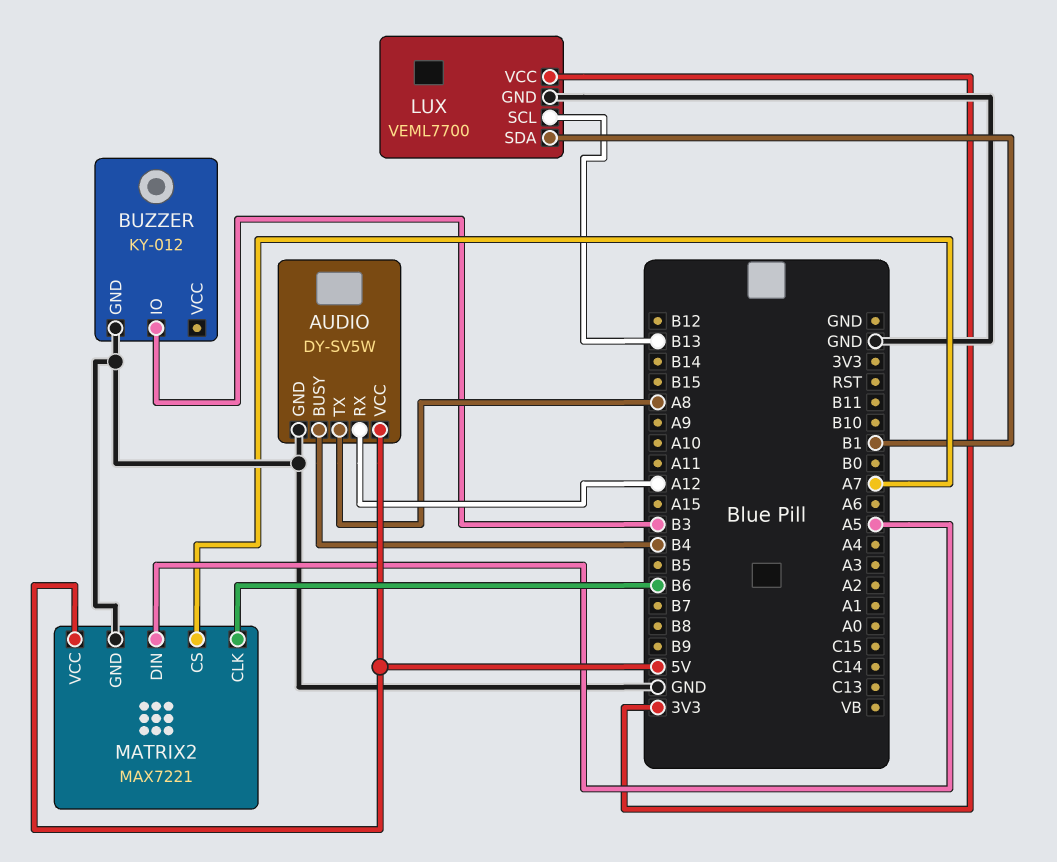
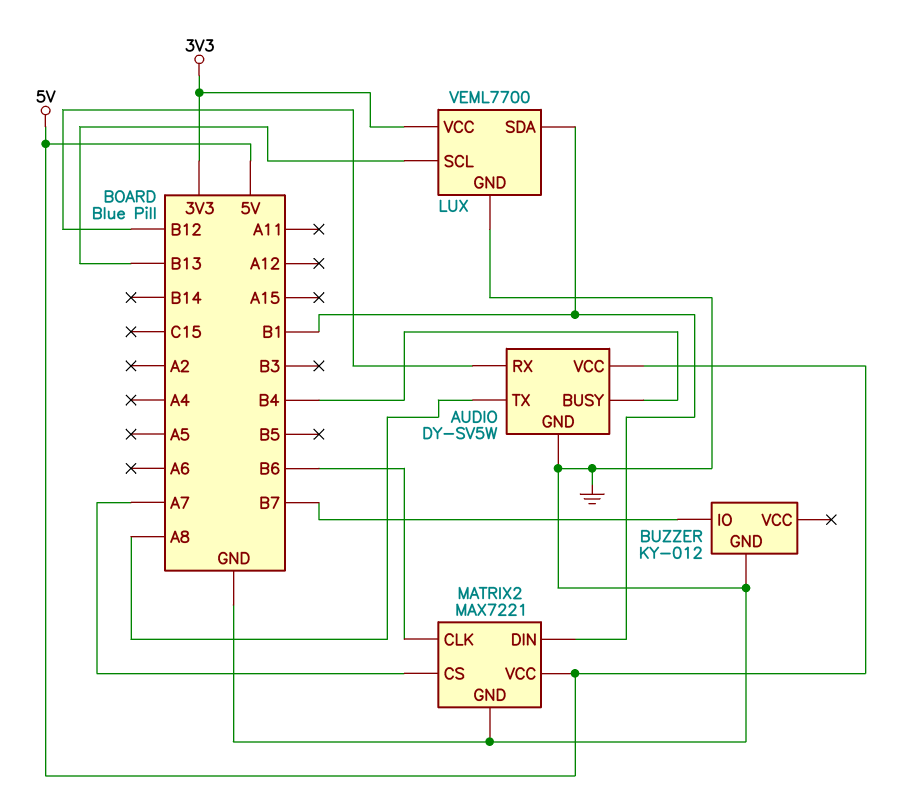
AUDIO pin RX: A12 -> B12
BUZZER pin IO: B3 -> B7
MATRIX2 pin DIN: A5 -> B1

